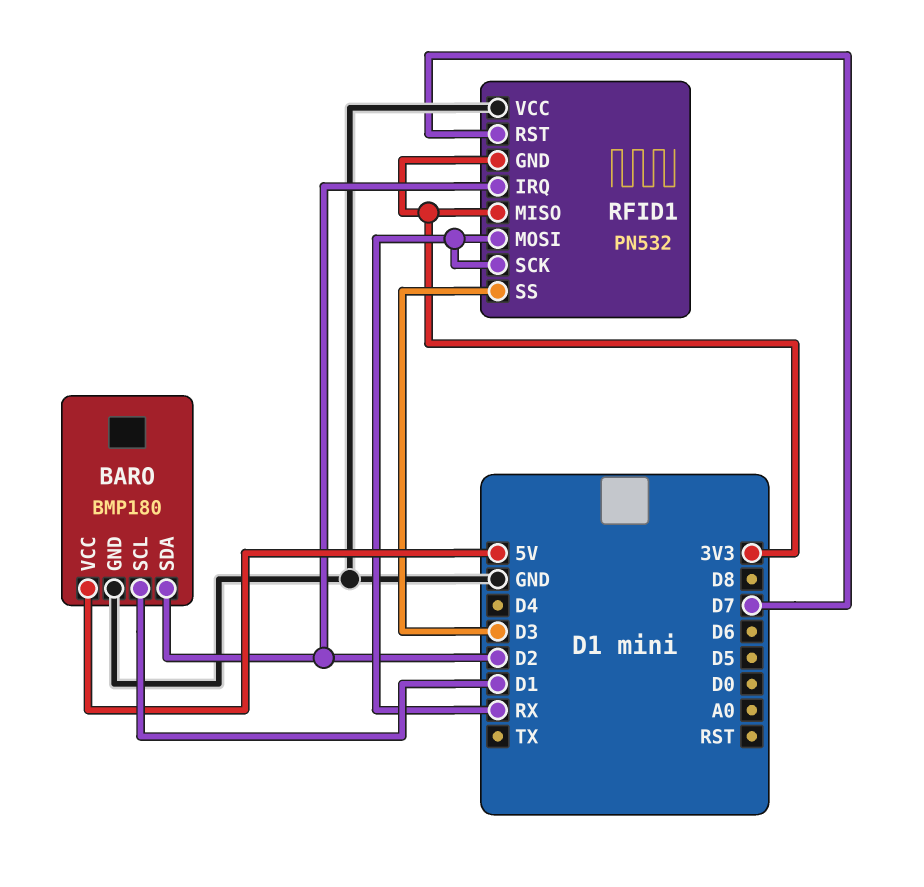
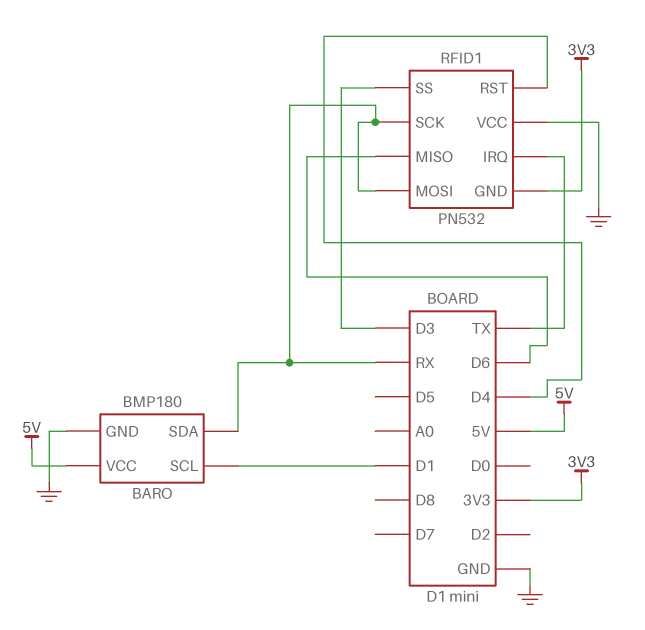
BARO pin SDA: D2 -> RX
RFID1 pin IRQ: D2 -> TX
RFID1 pin MISO: 3V3 -> D6
RFID1 pin RST: D7 -> D4

